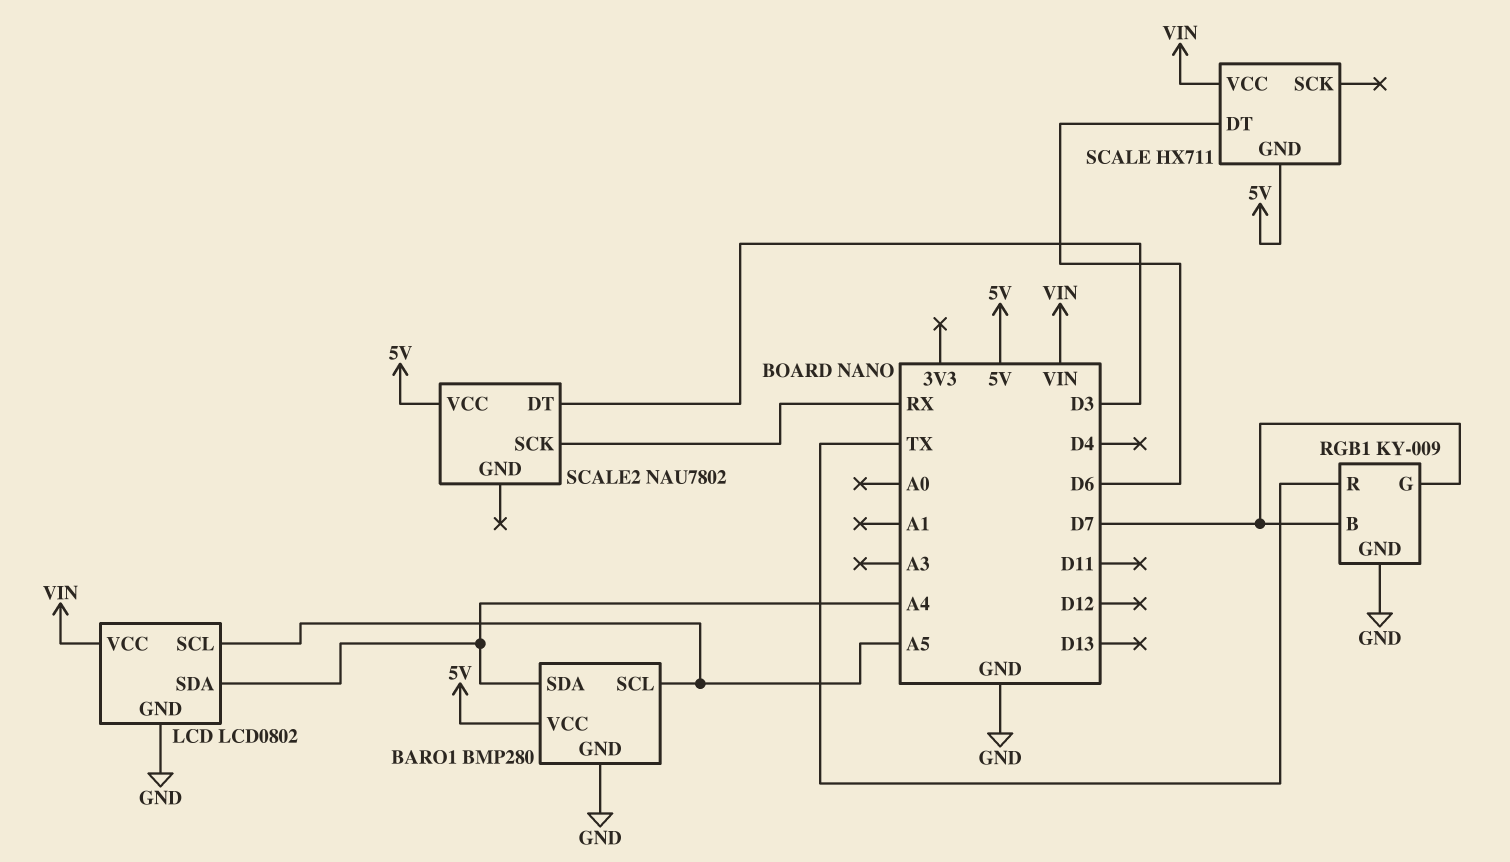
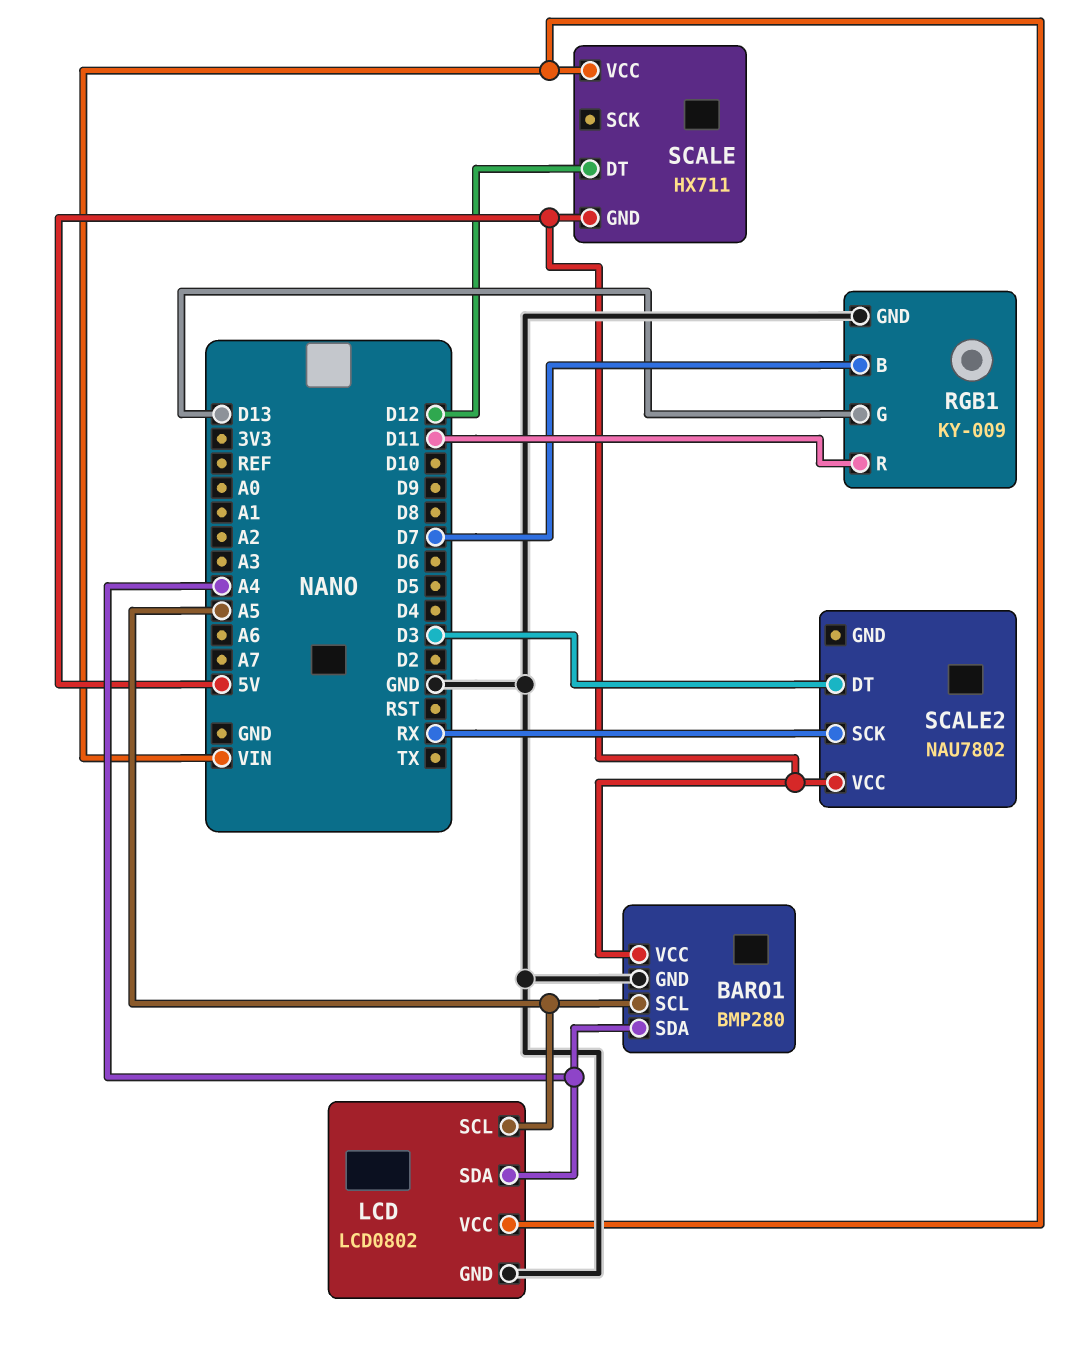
RGB1 pin G: D7 -> D13
RGB1 pin R: TX -> D11
SCALE pin DT: D6 -> D12

